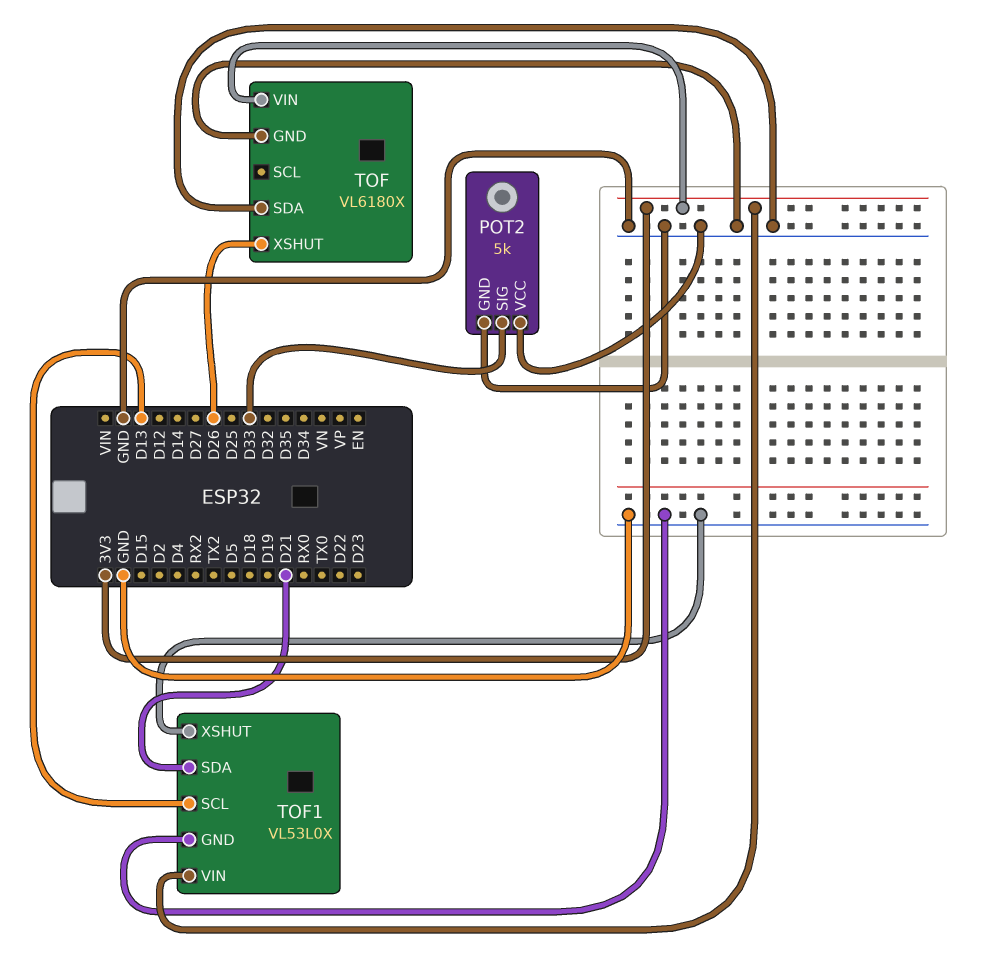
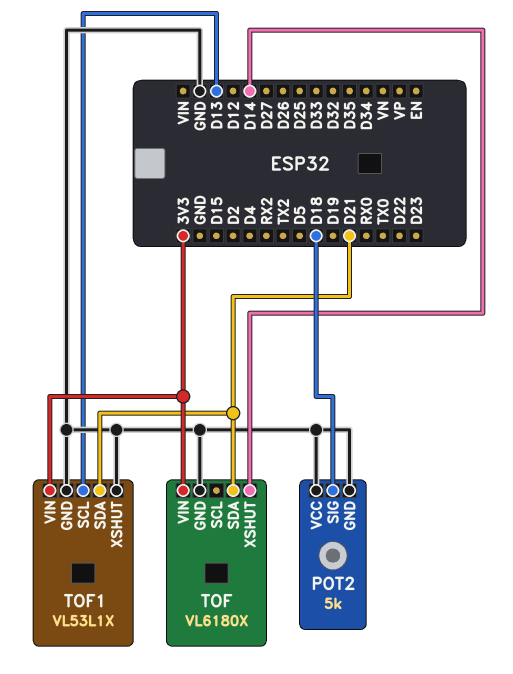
POT2 pin SIG: D33 -> D18
TOF pin SDA: GND -> D21
TOF pin XSHUT: D26 -> D14
TOF1: VL53L0X -> VL53L1X

